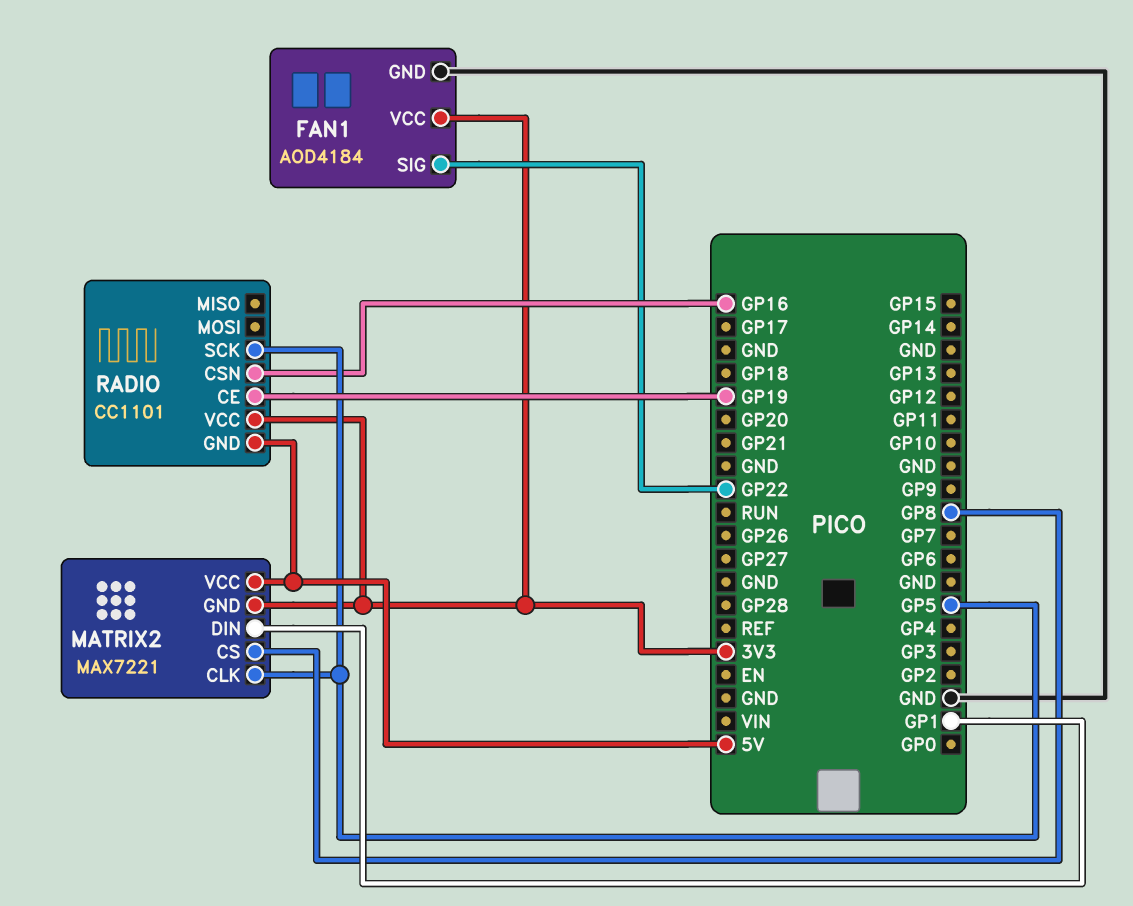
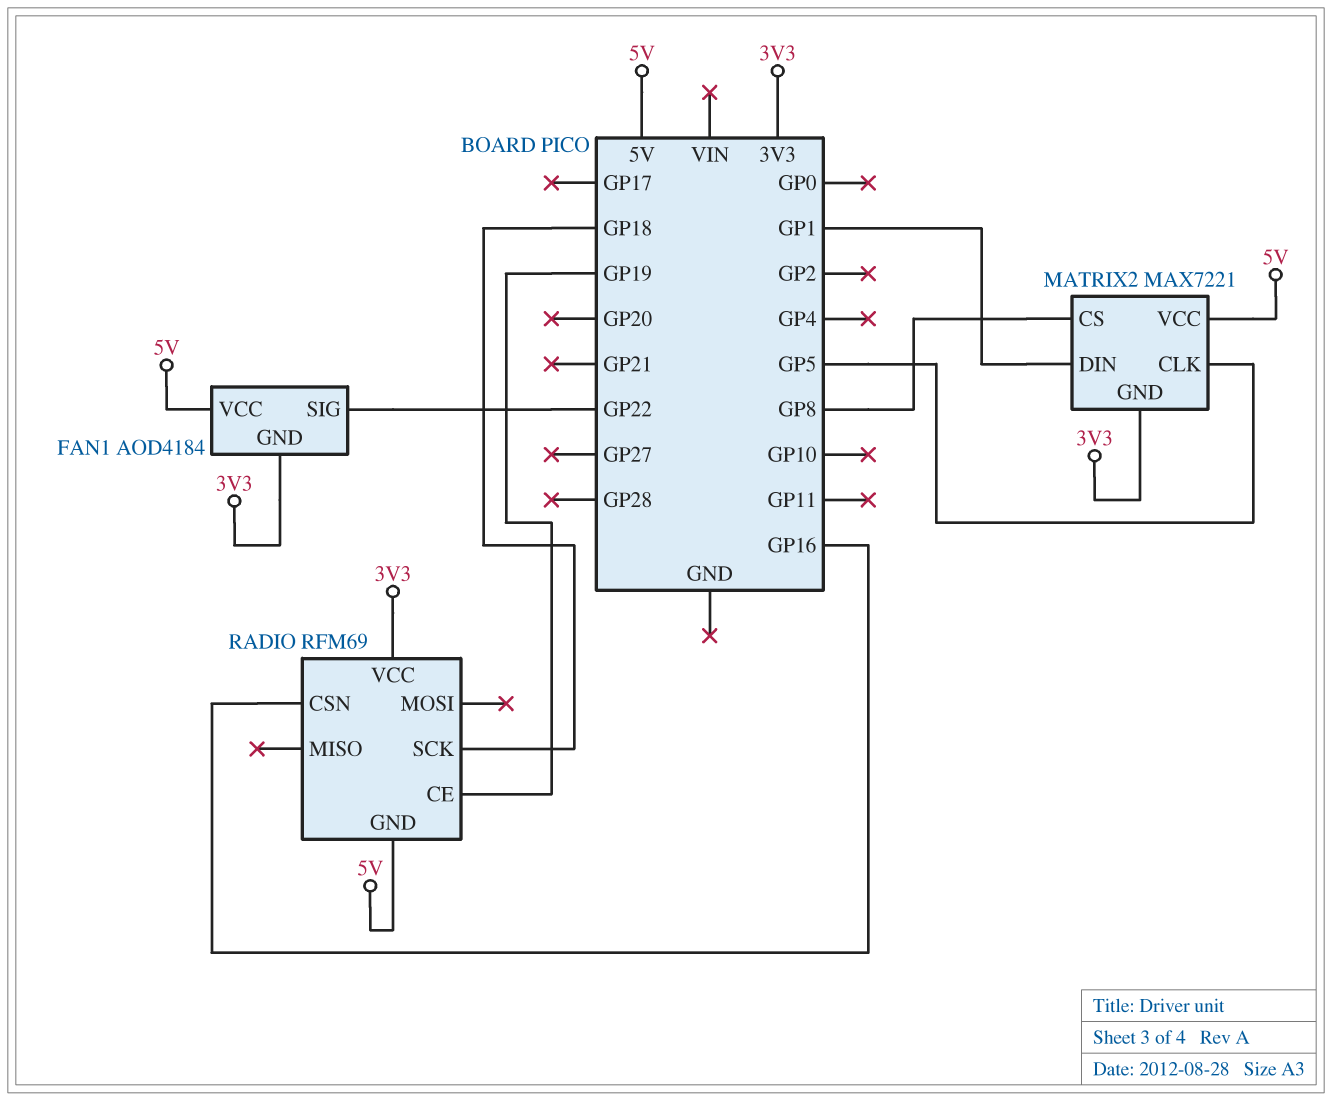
FAN1 pin GND: GND -> 3V3
FAN1 pin VCC: 3V3 -> 5V
RADIO: CC1101 -> RFM69
RADIO pin SCK: GP5 -> GP18

